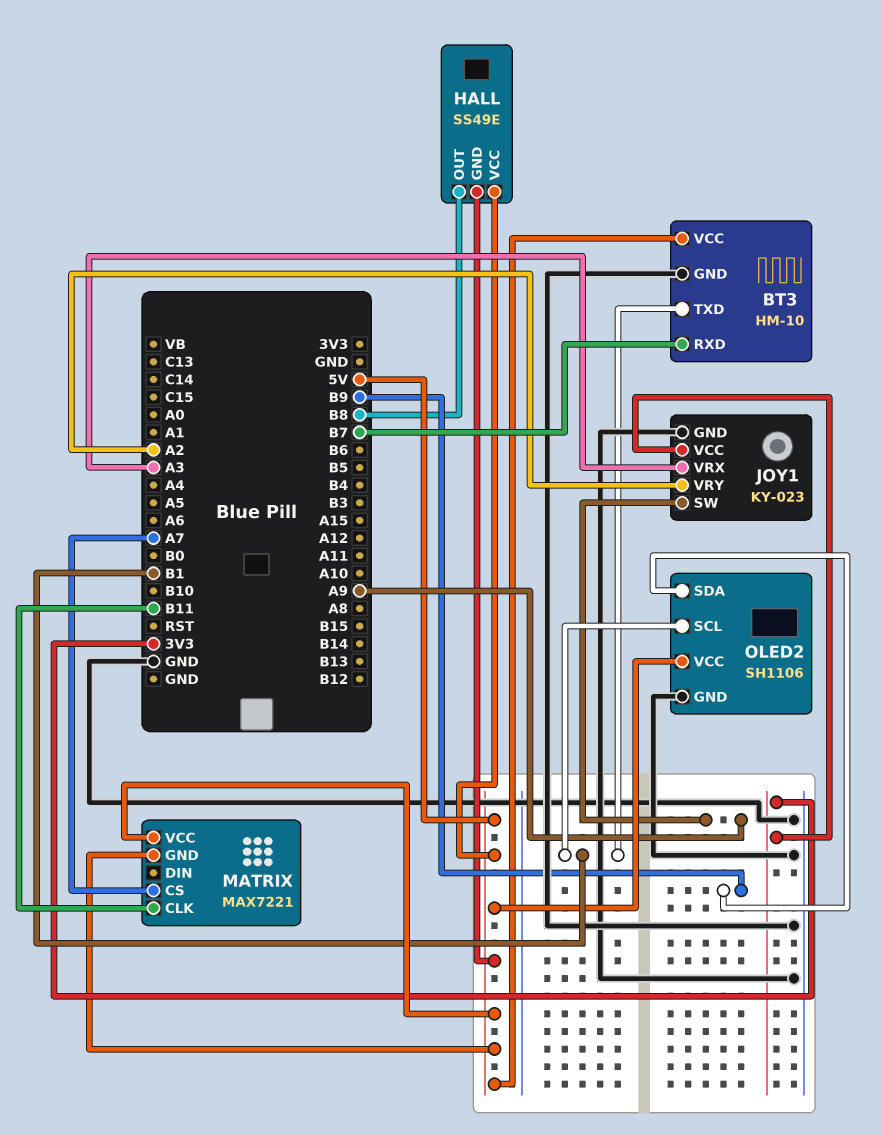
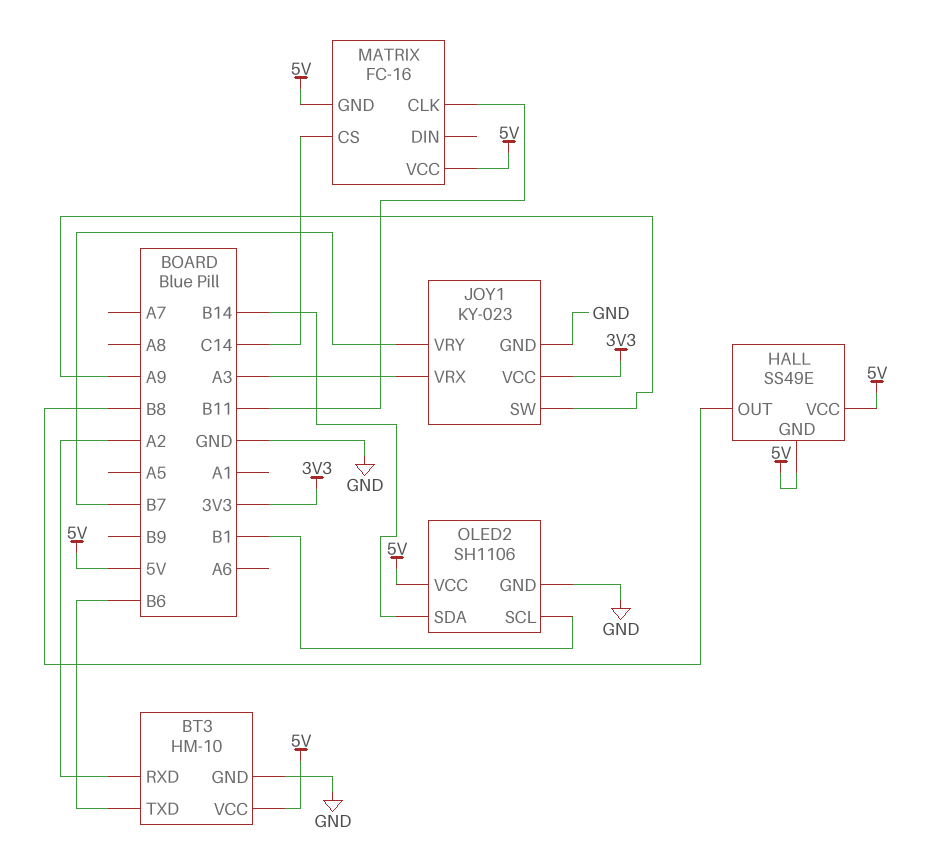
BT3 pin RXD: B7 -> A2
BT3 pin TXD: B1 -> B6
JOY1 pin VRY: A2 -> B7
MATRIX: MAX7221 -> FC-16
MATRIX pin CS: A7 -> C14
OLED2 pin SDA: B9 -> B14

